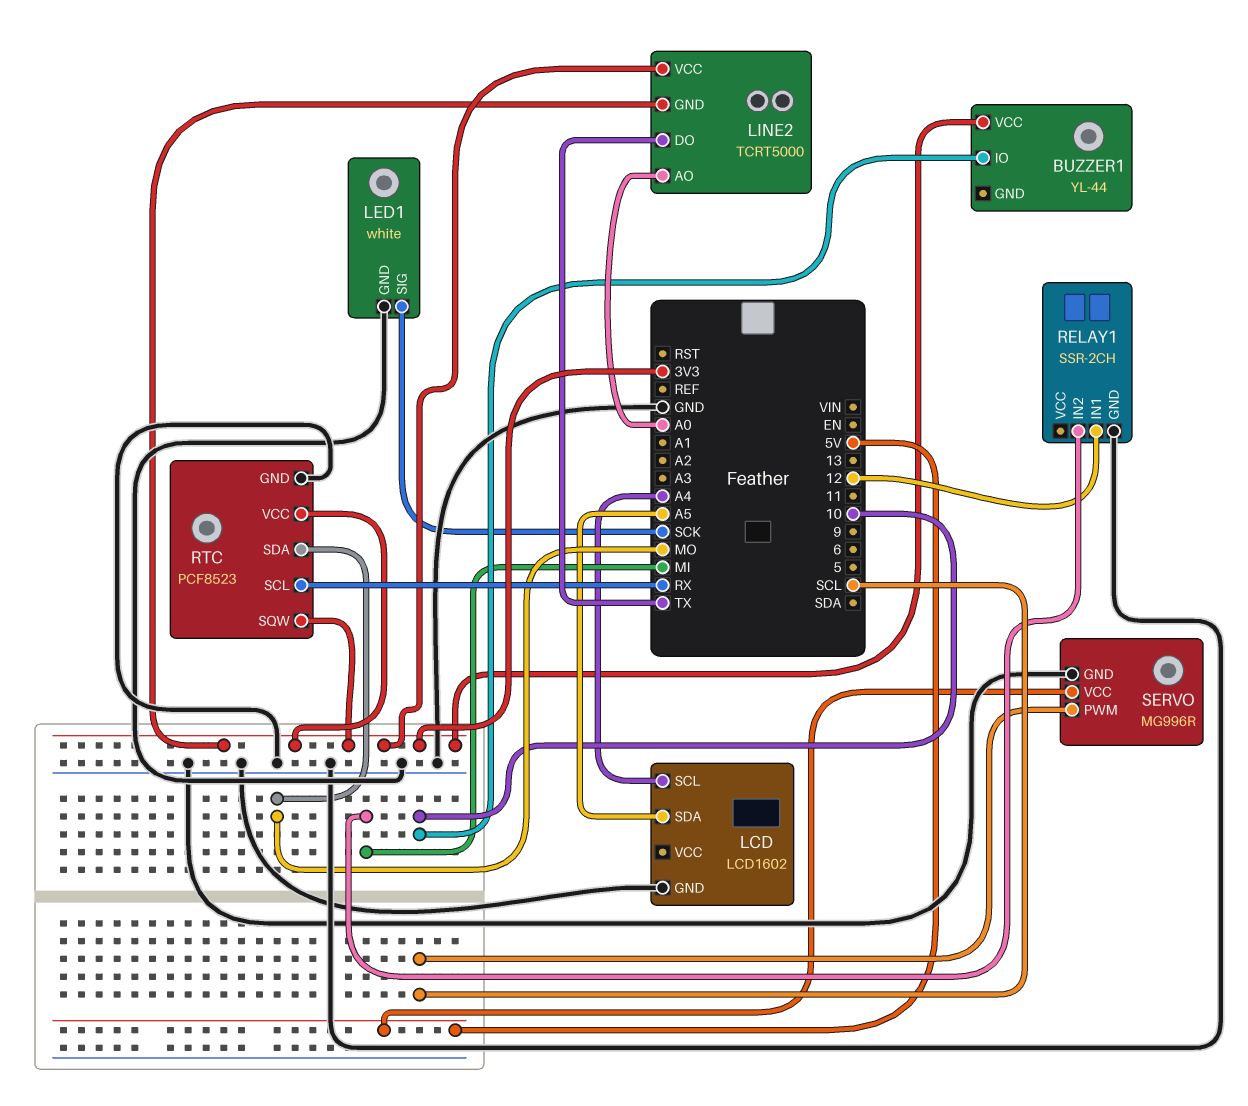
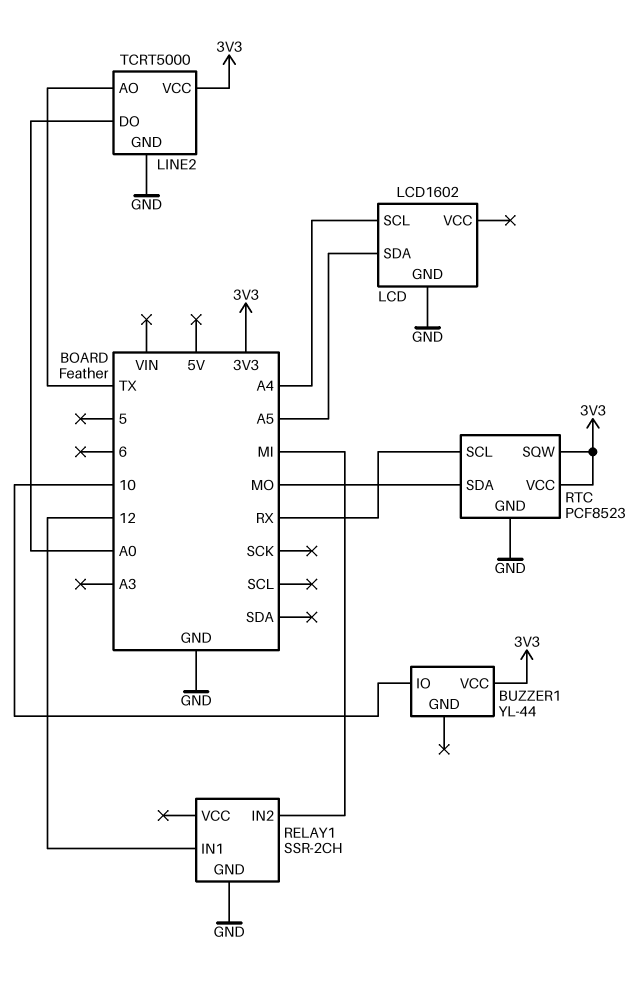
LED1: white -> none
LED1 pin GND: GND -> none
LED1 pin SIG: SCK -> none
LINE2 pin AO: A0 -> TX
LINE2 pin DO: TX -> A0
LINE2 pin GND: 3V3 -> GND
SERVO: MG996R -> none
SERVO pin GND: GND -> none
SERVO pin PWM: SCL -> none
SERVO pin VCC: 5V -> none

